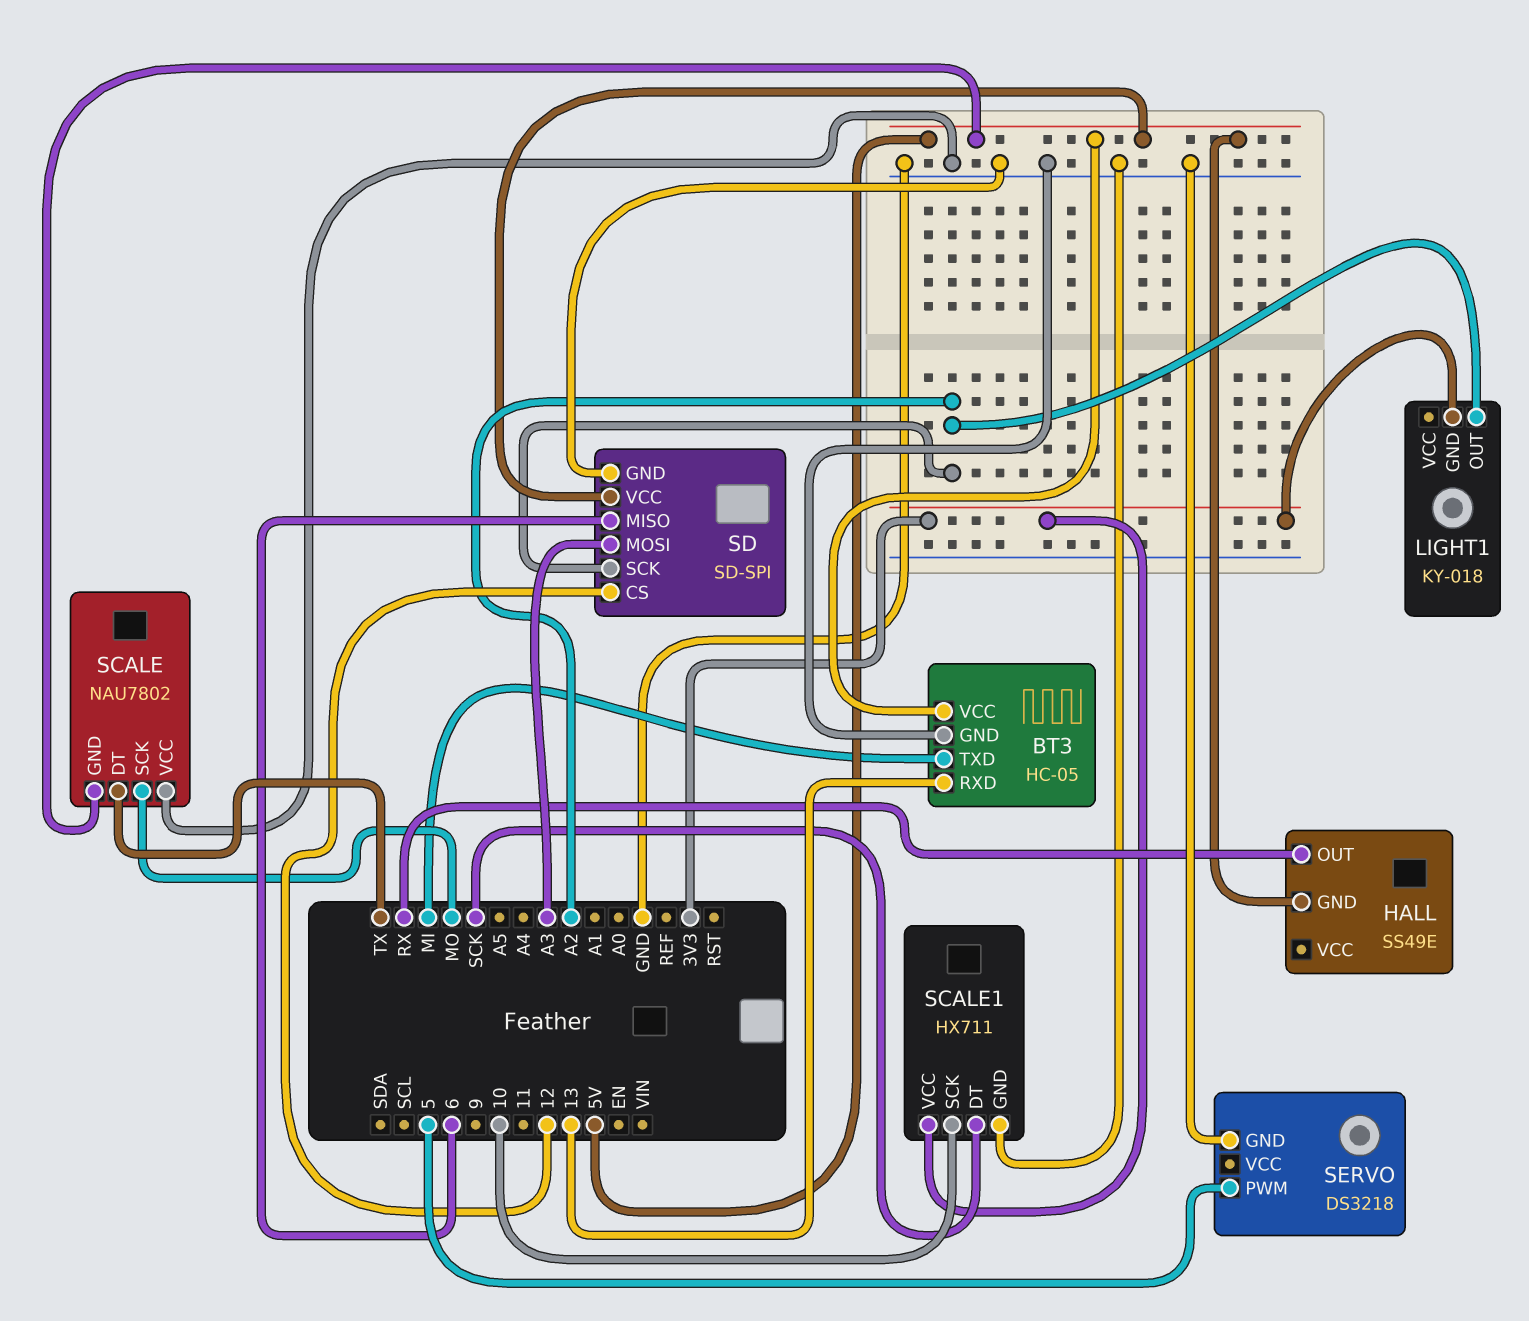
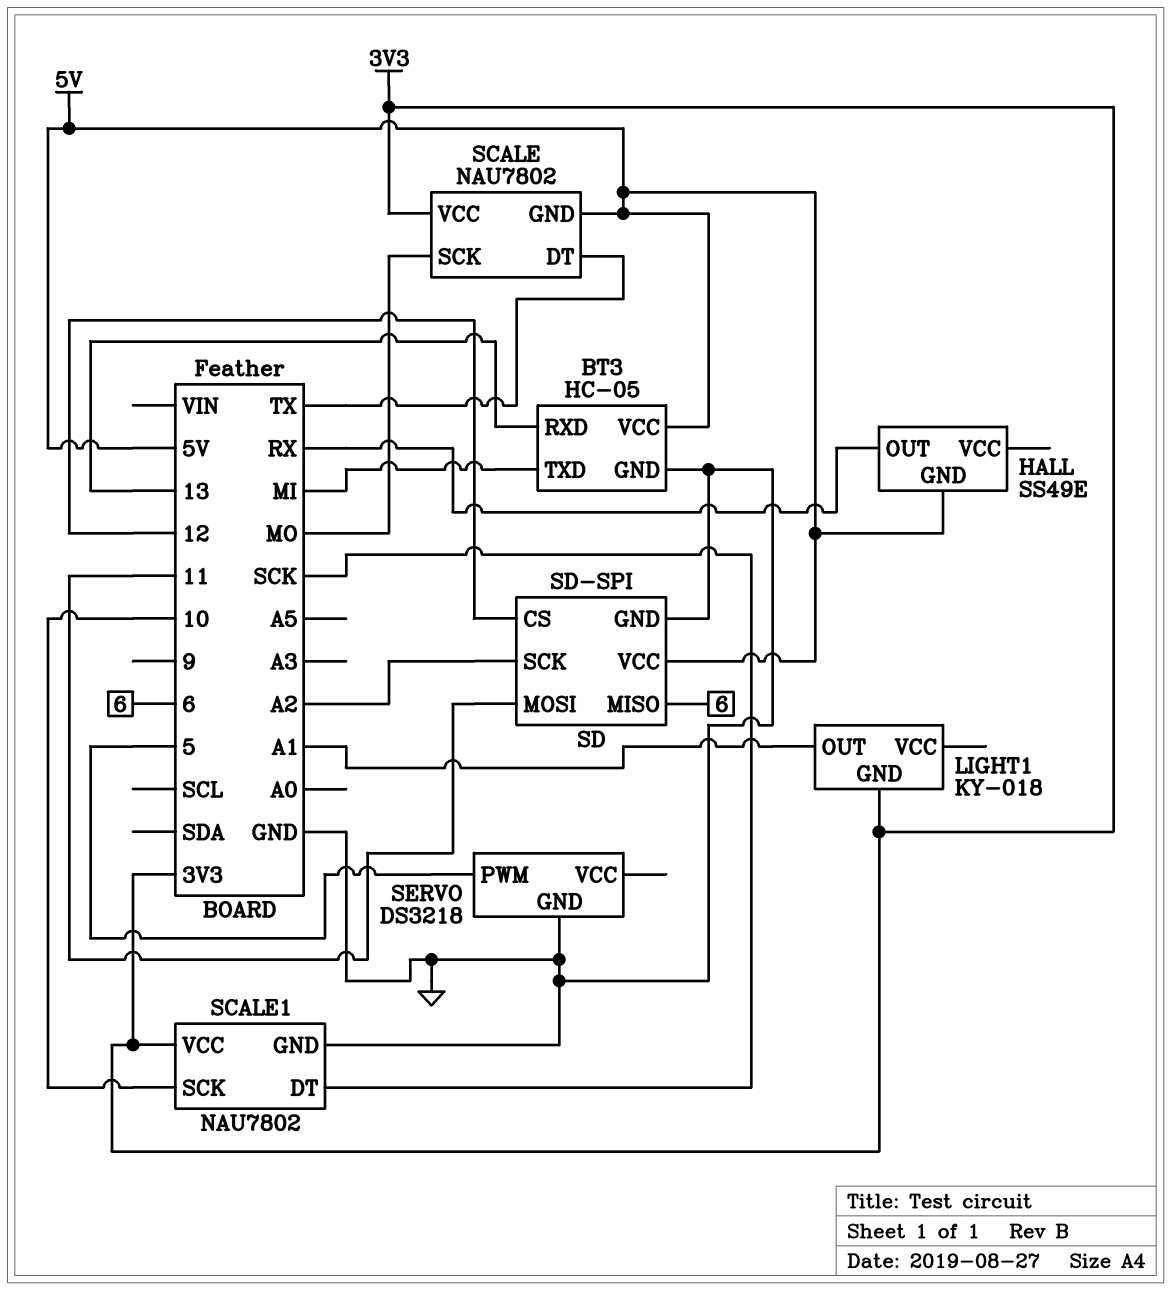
LIGHT1 pin OUT: A2 -> A1
SCALE pin VCC: GND -> 3V3
SCALE1: HX711 -> NAU7802
SD pin MOSI: A3 -> 11

